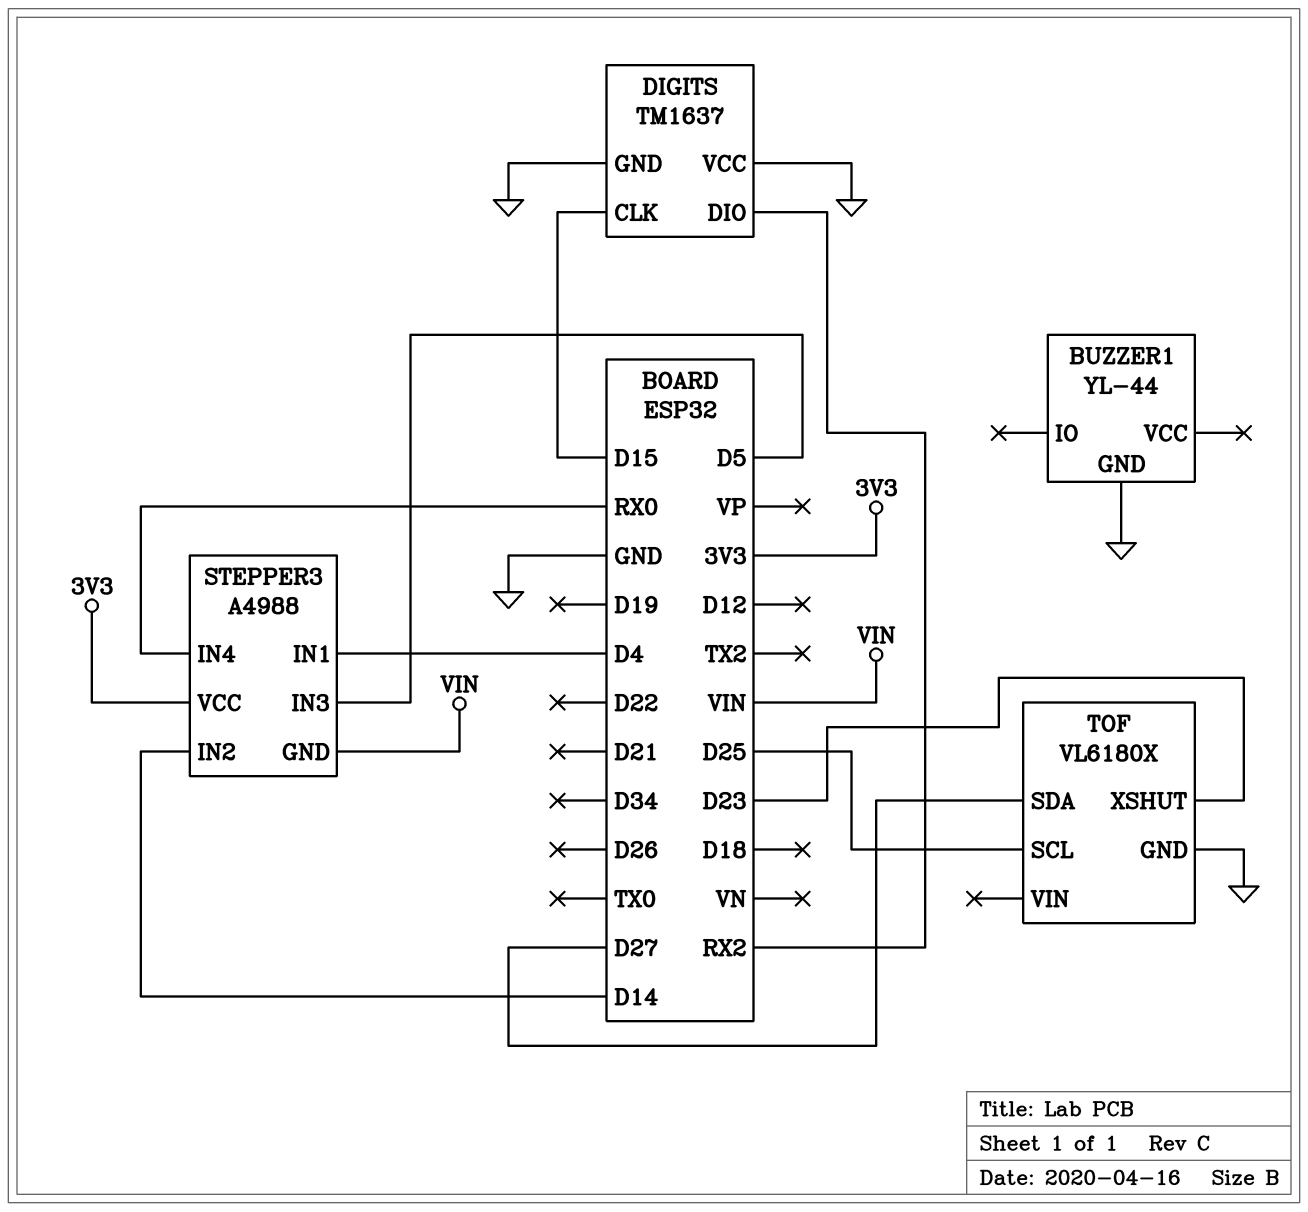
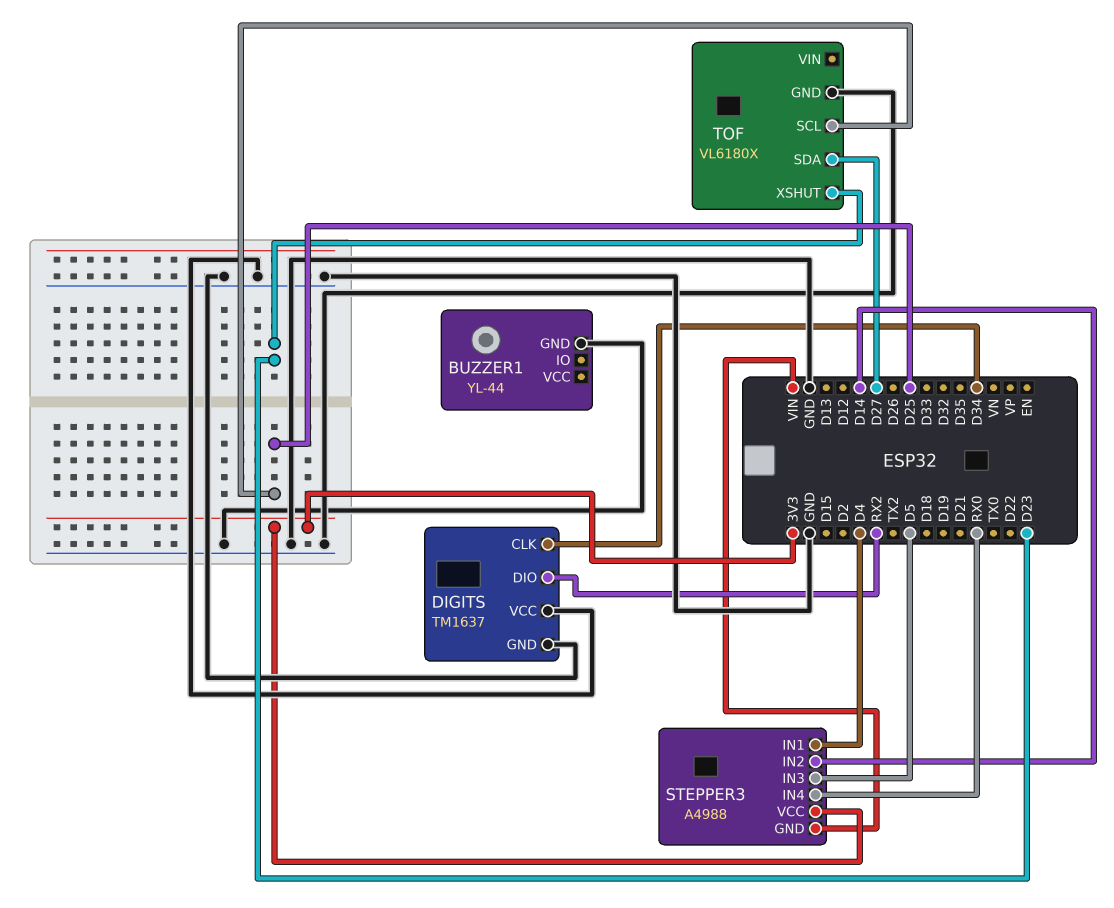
DIGITS pin CLK: D15 -> D34

